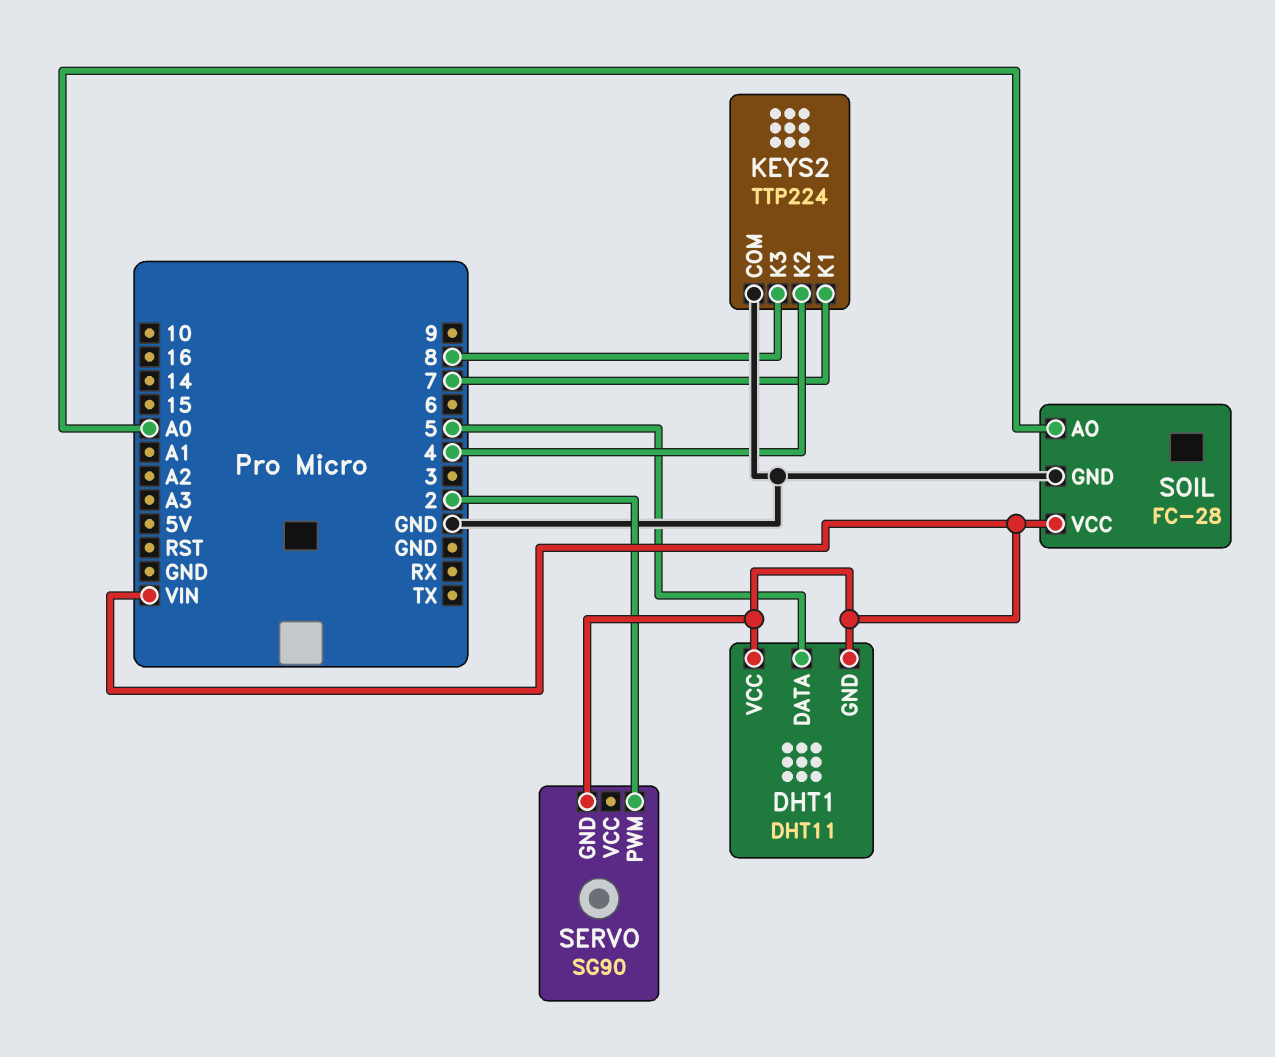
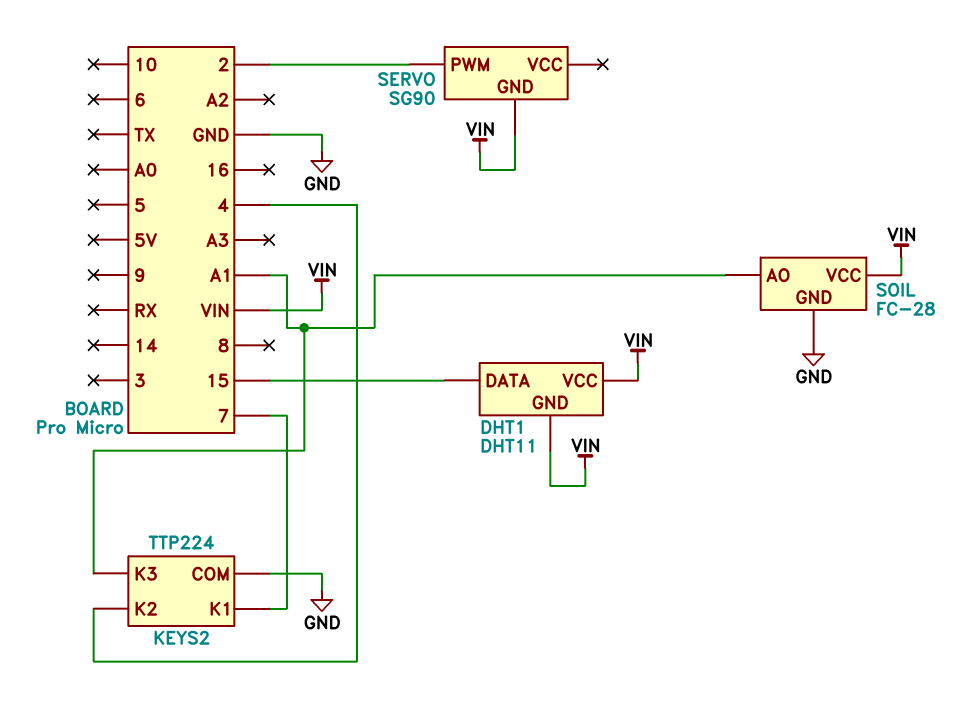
DHT1 pin DATA: 5 -> 15
KEYS2 pin K3: 8 -> A1
SOIL pin AO: A0 -> A1

